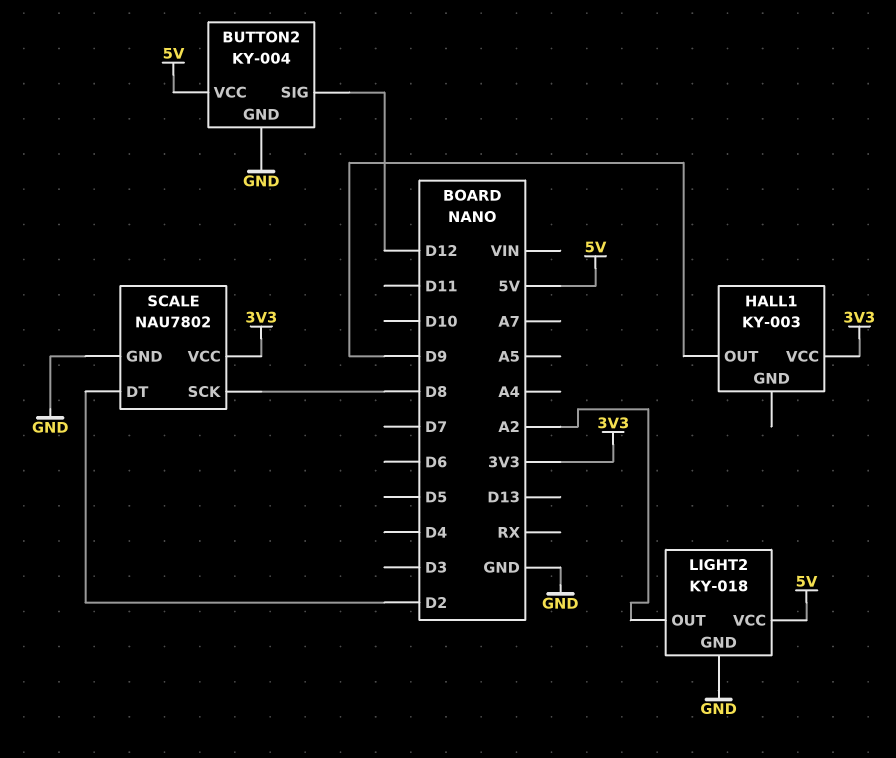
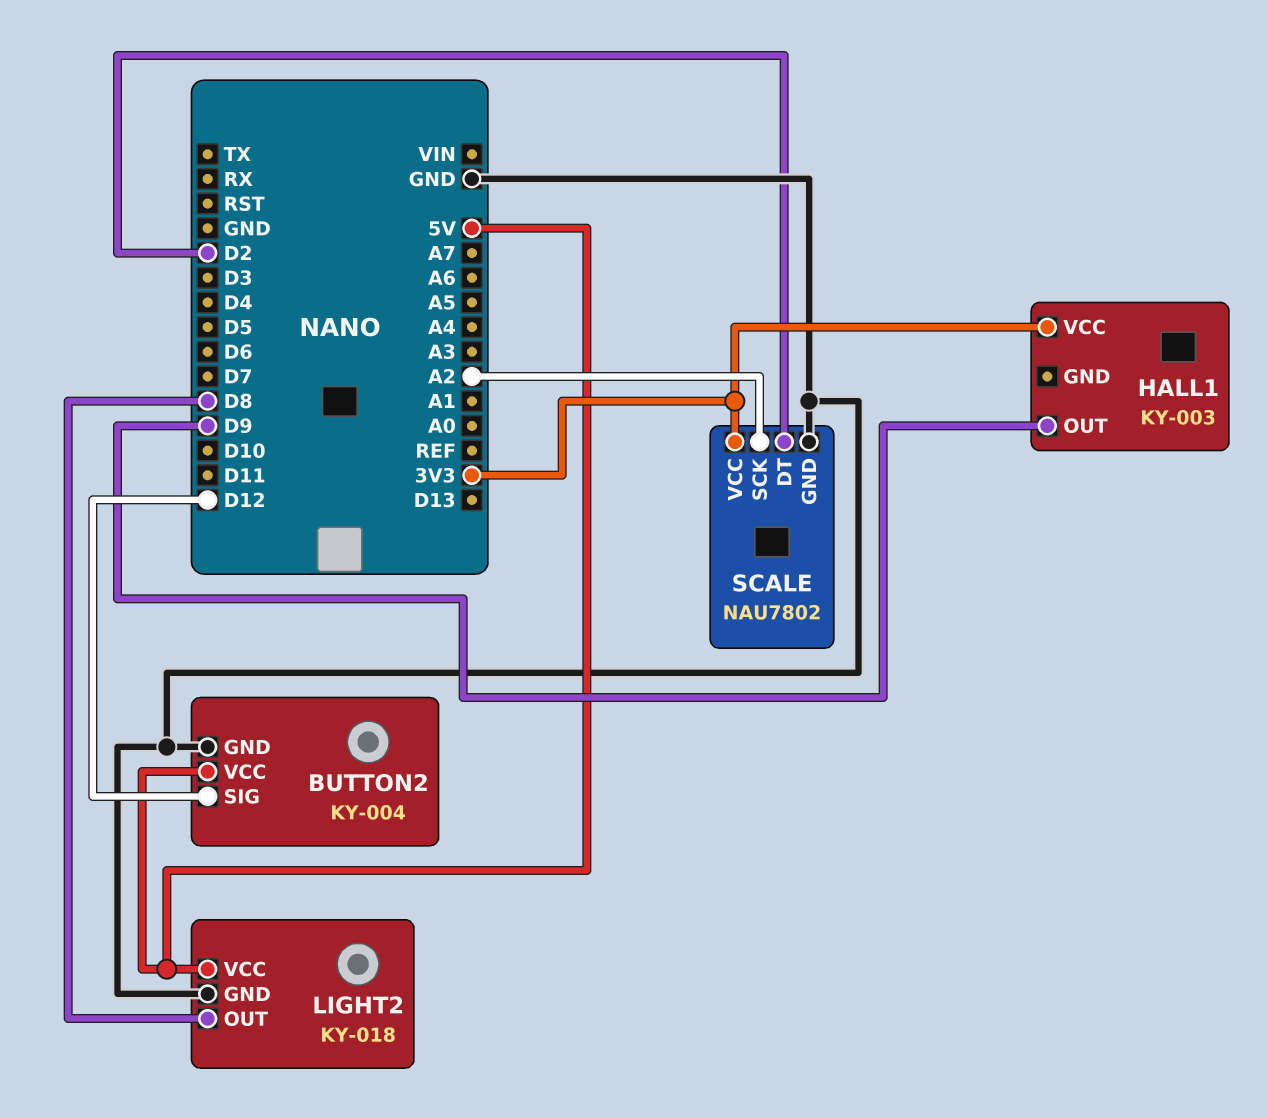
LIGHT2 pin OUT: A2 -> D8
SCALE pin SCK: D8 -> A2

